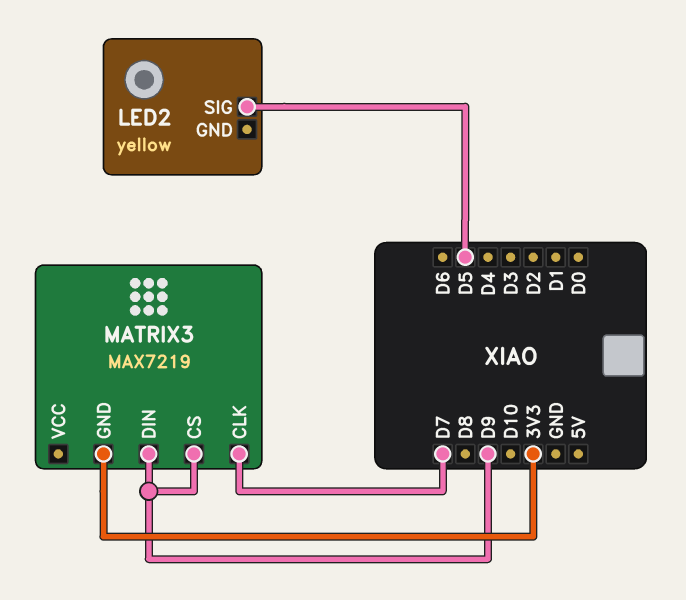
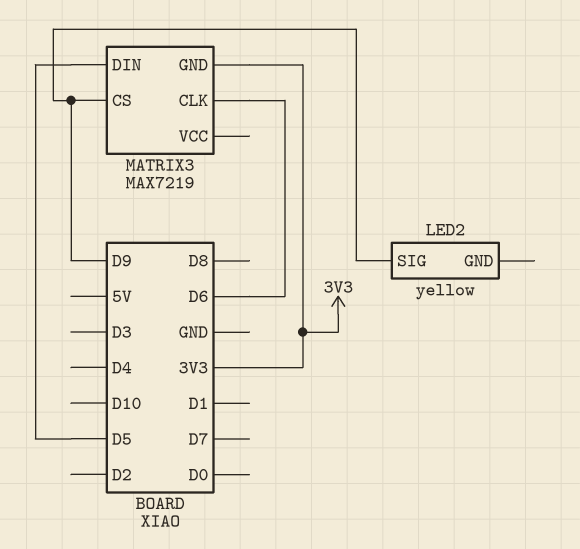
LED2 pin SIG: D5 -> D9
MATRIX3 pin CLK: D7 -> D6
MATRIX3 pin DIN: D9 -> D5

